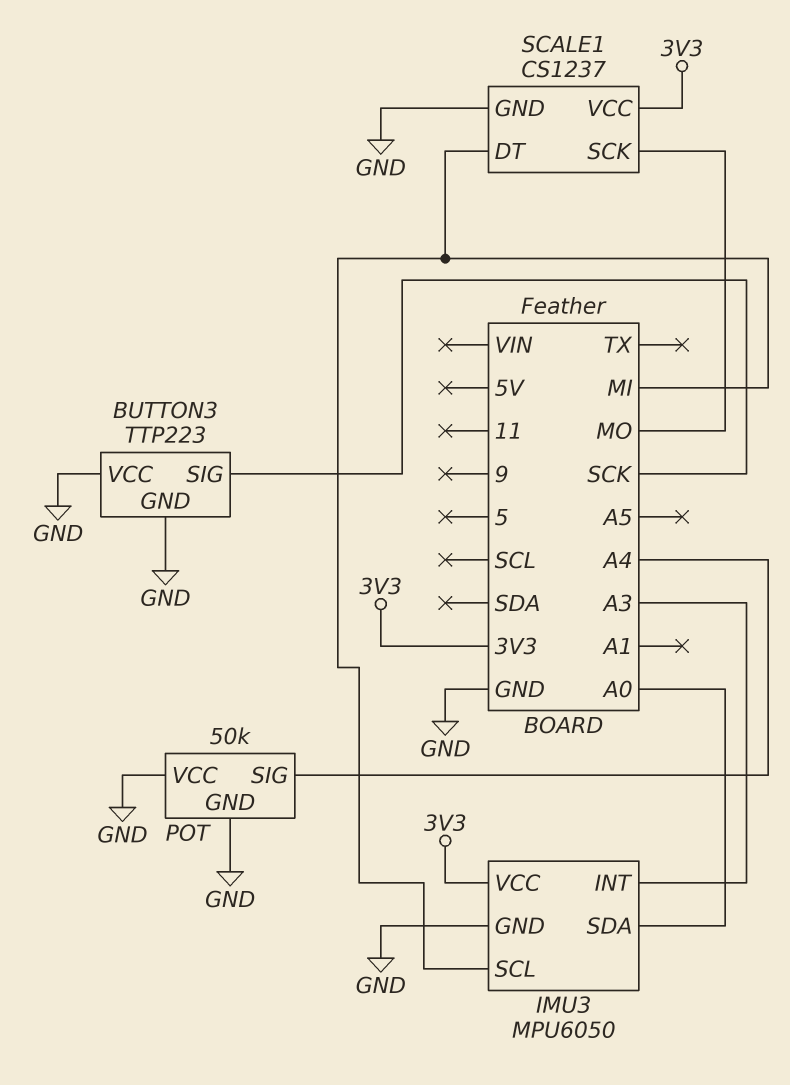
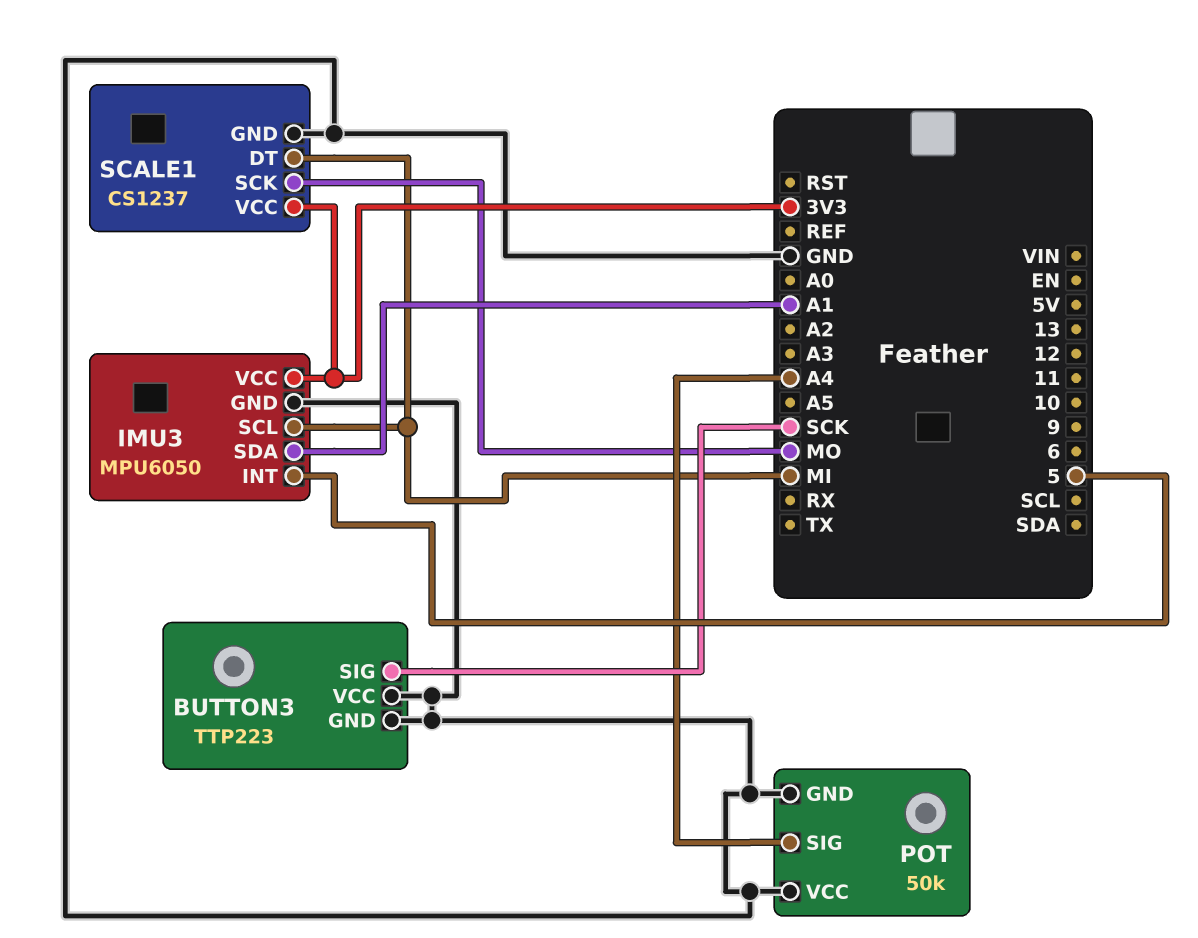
IMU3 pin INT: A3 -> 5
IMU3 pin SDA: A0 -> A1

